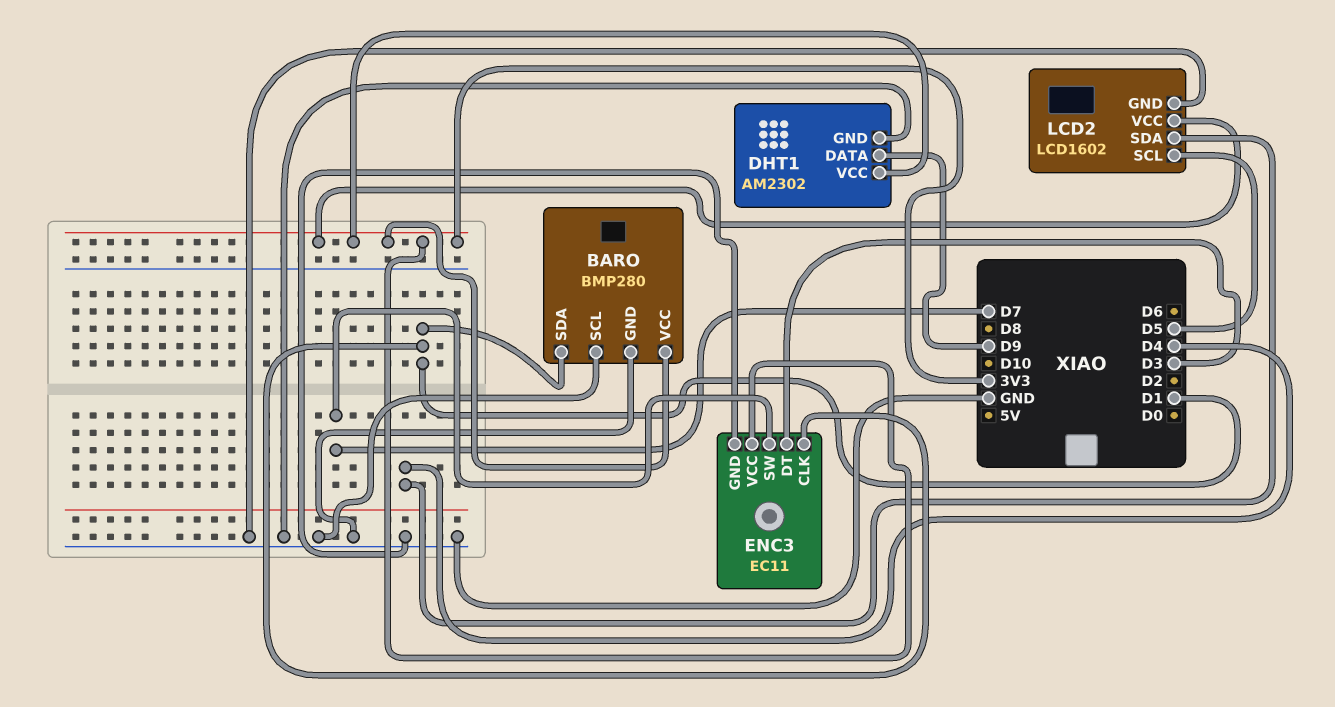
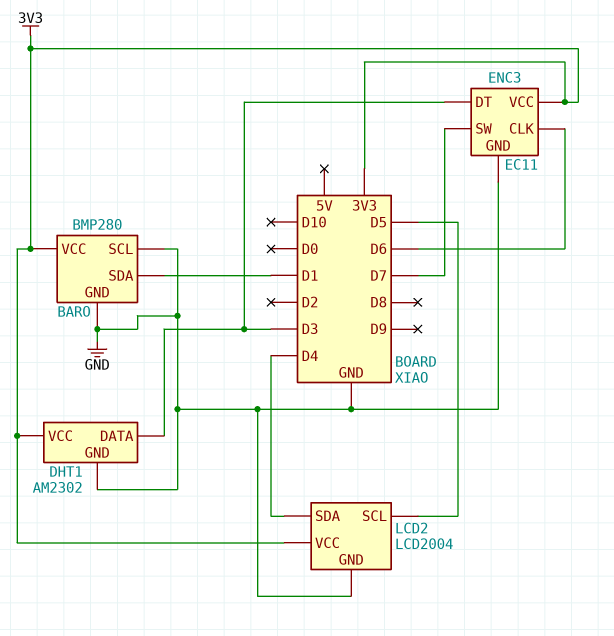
DHT1 pin DATA: D9 -> D3
ENC3 pin CLK: D1 -> D6
LCD2: LCD1602 -> LCD2004

